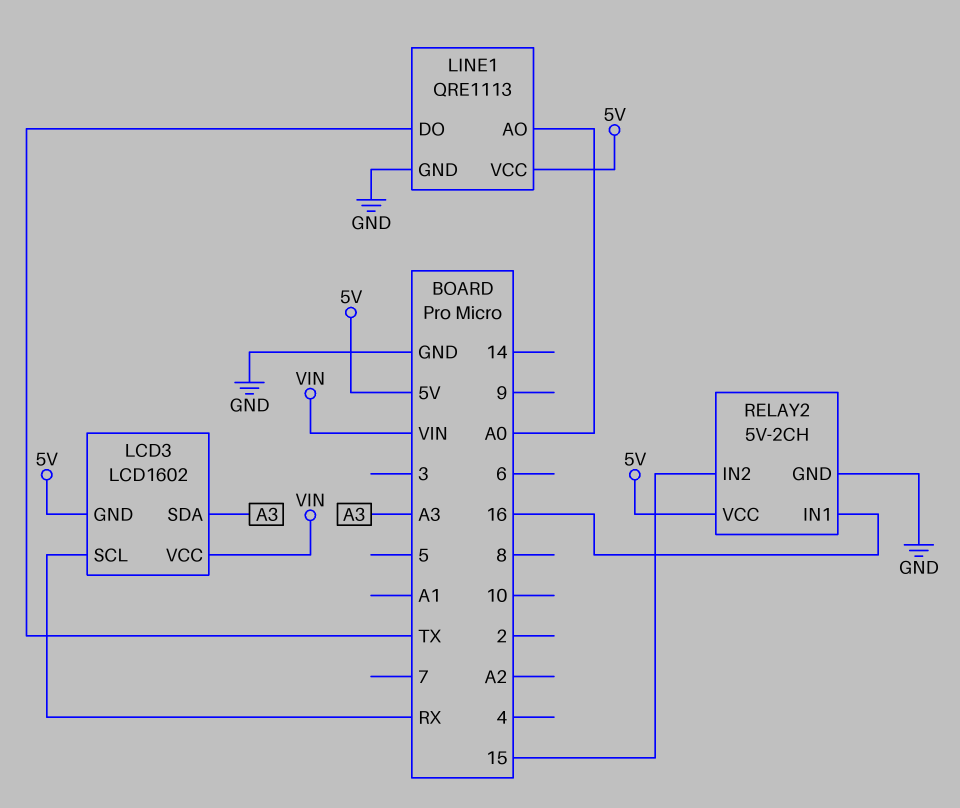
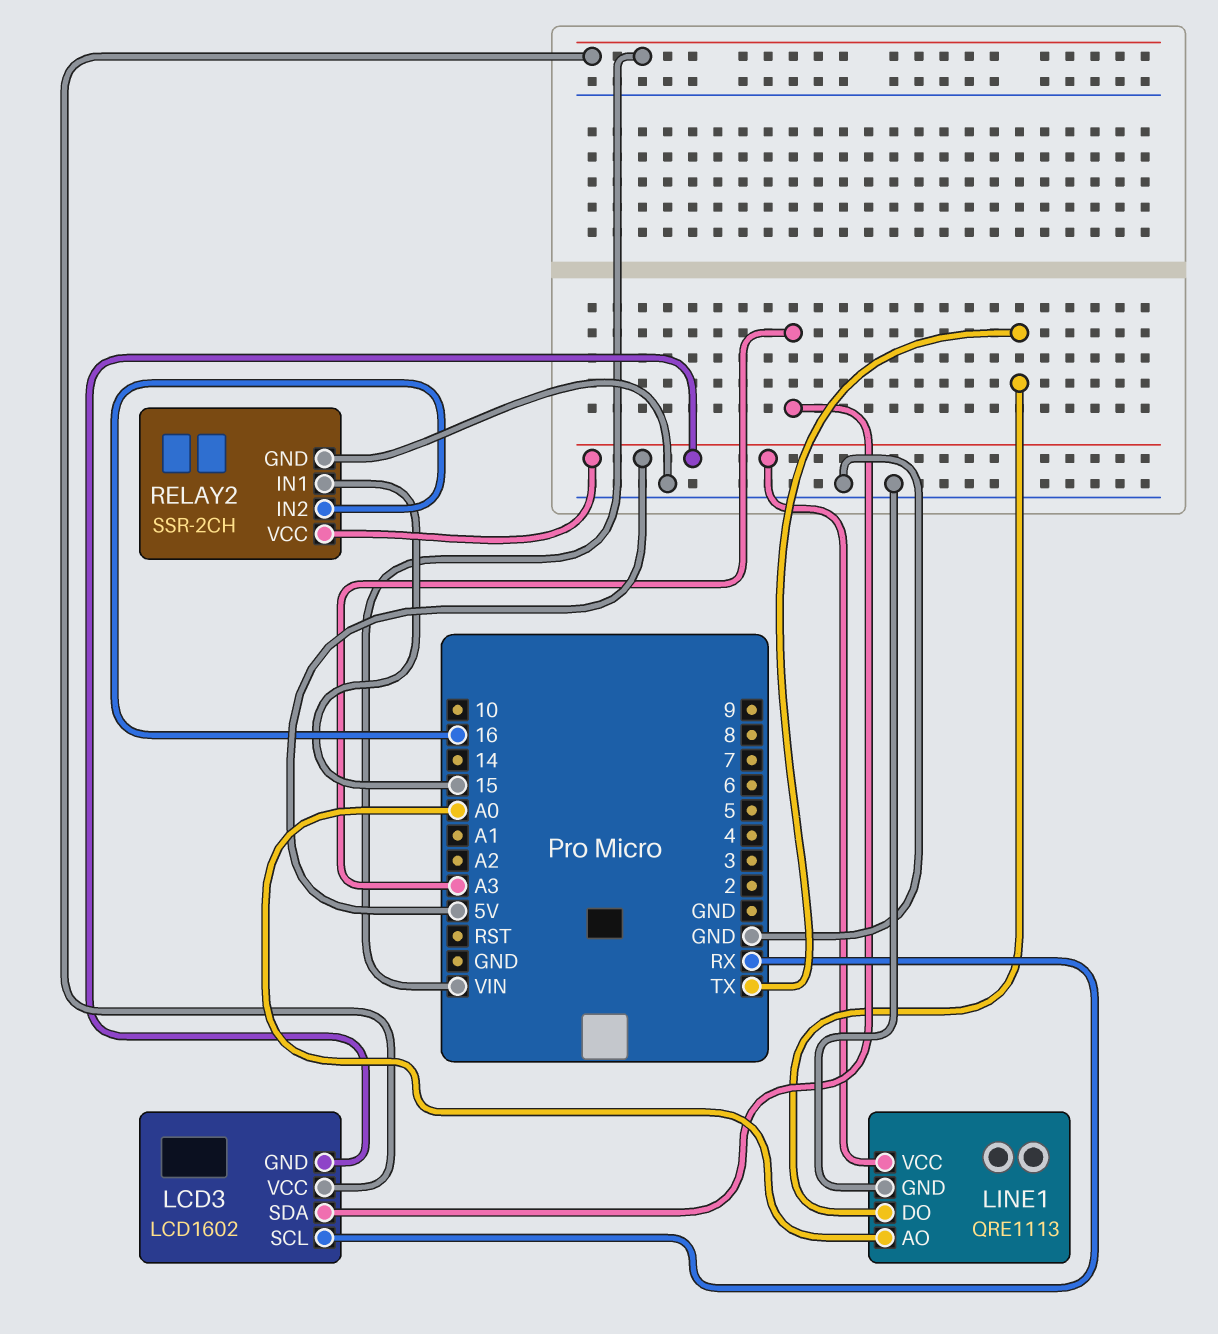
RELAY2: 5V-2CH -> SSR-2CH
RELAY2 pin IN1: 16 -> 15
RELAY2 pin IN2: 15 -> 16

